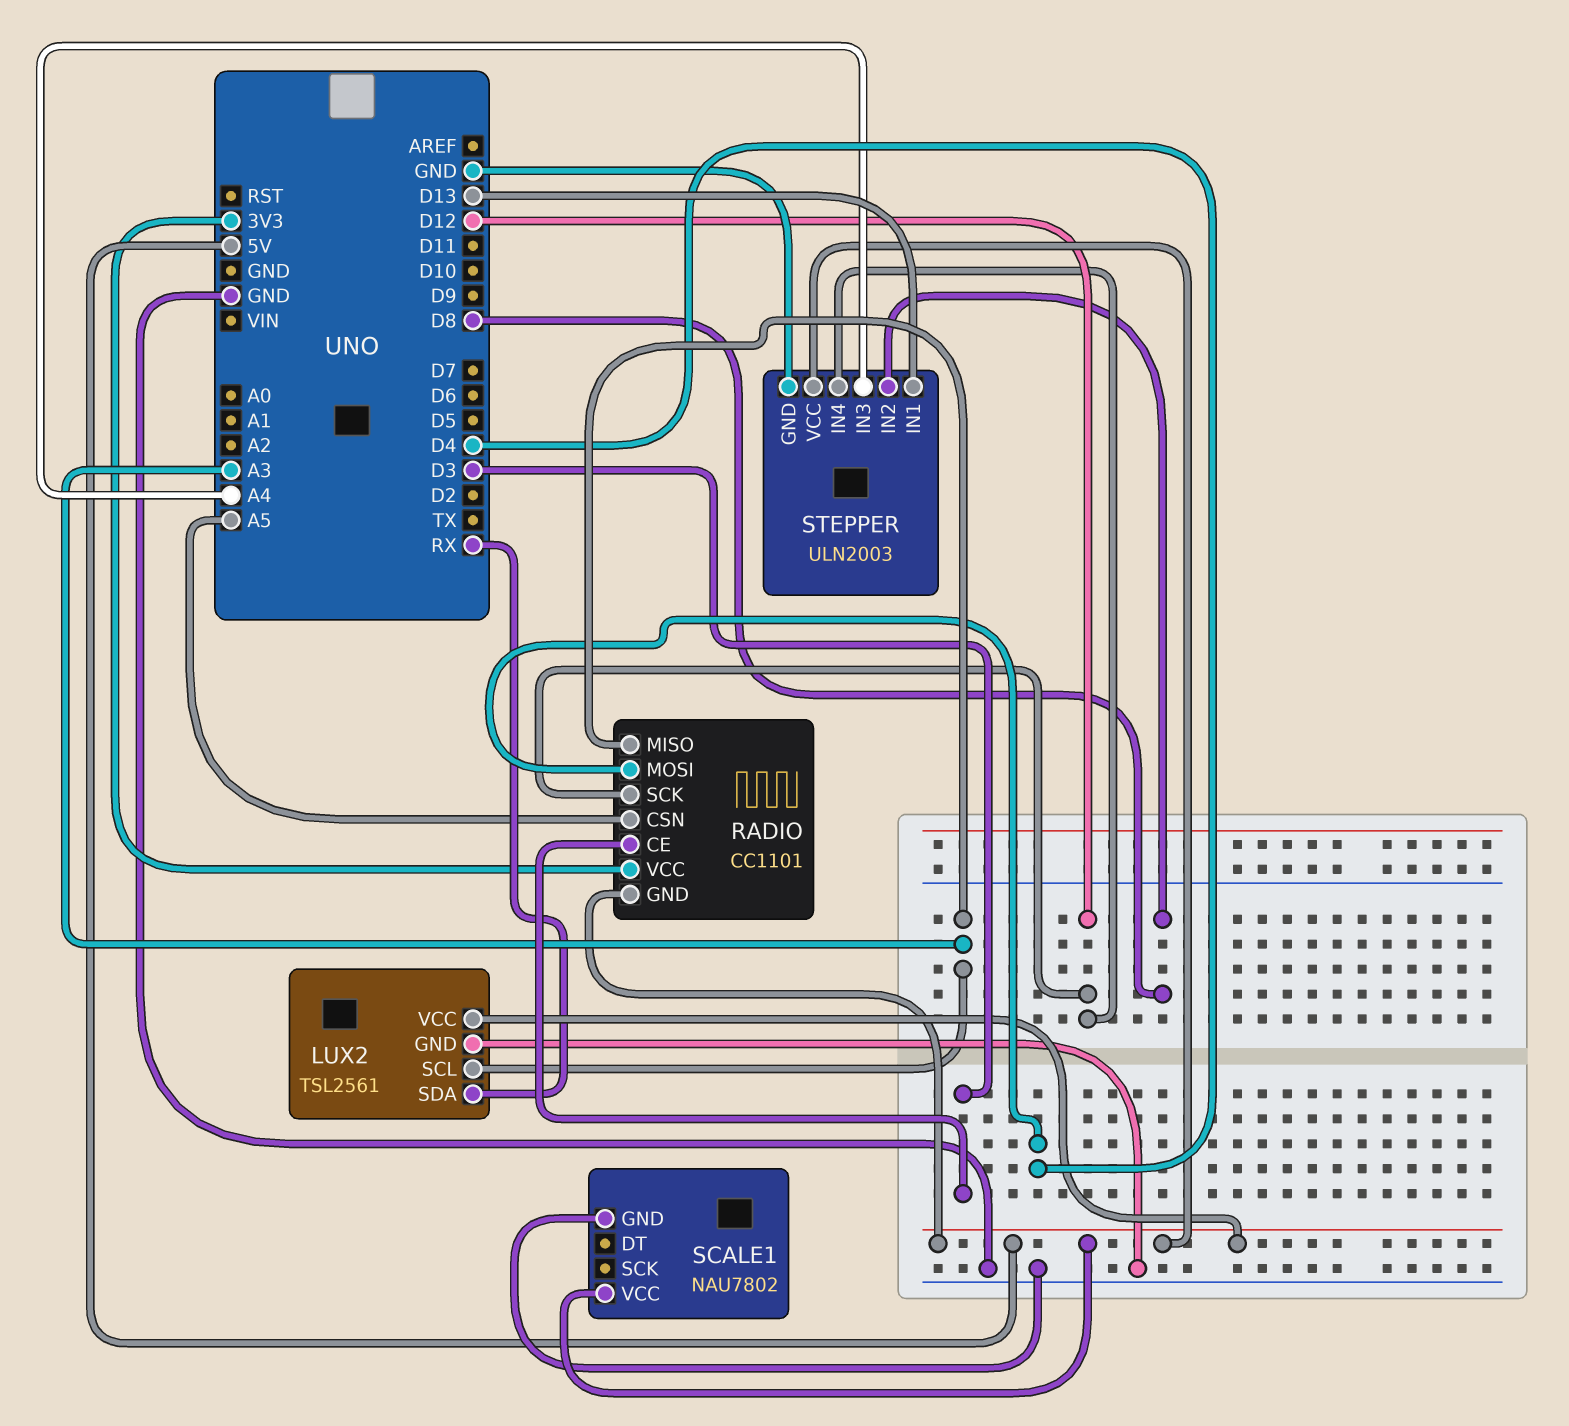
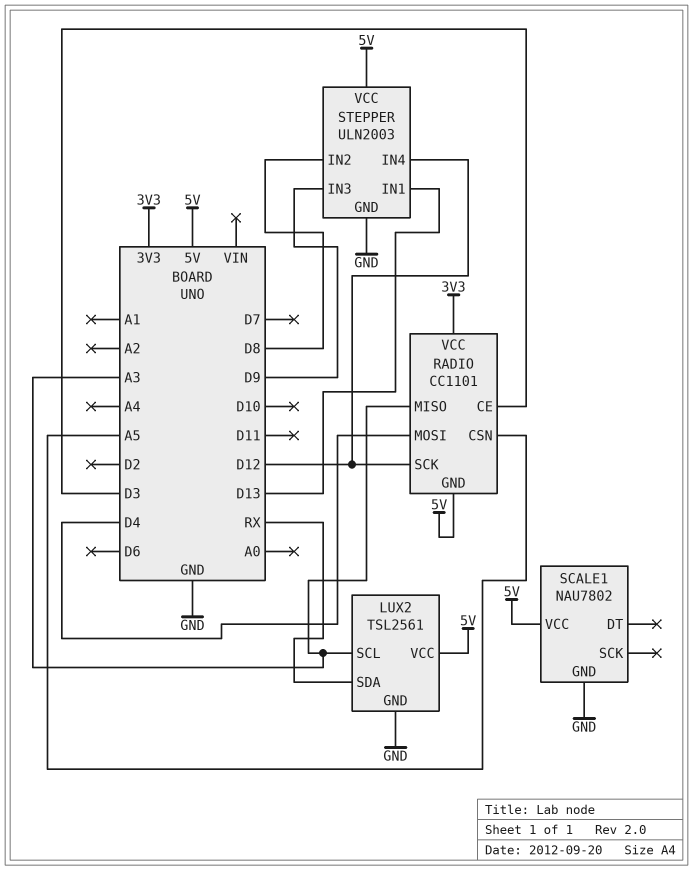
STEPPER pin IN3: A4 -> D9

